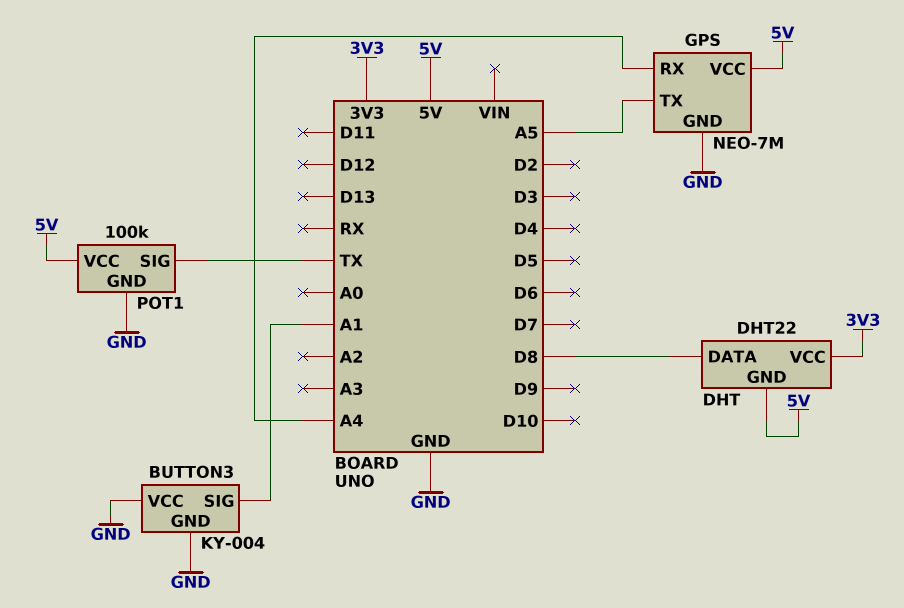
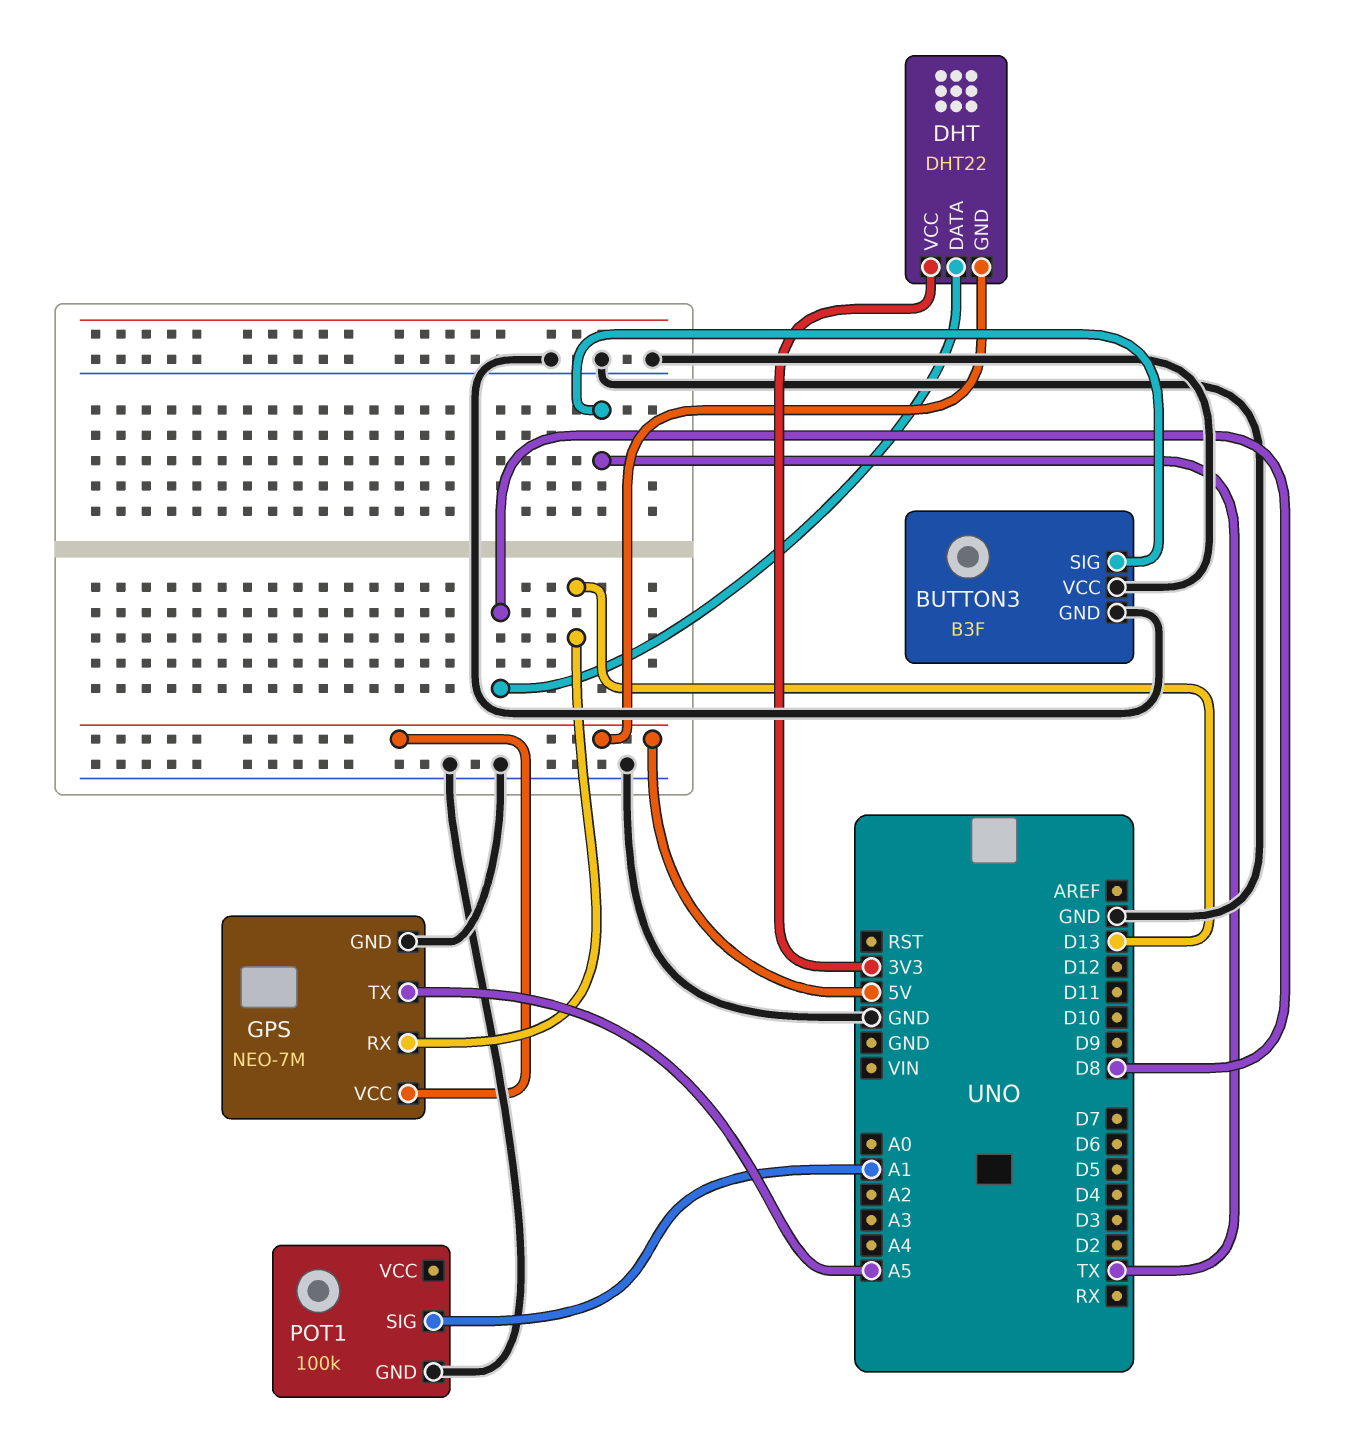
BUTTON3: KY-004 -> B3F
BUTTON3 pin SIG: A1 -> TX
GPS pin RX: A4 -> D13
POT1 pin SIG: TX -> A1
POT1 pin VCC: 5V -> none

